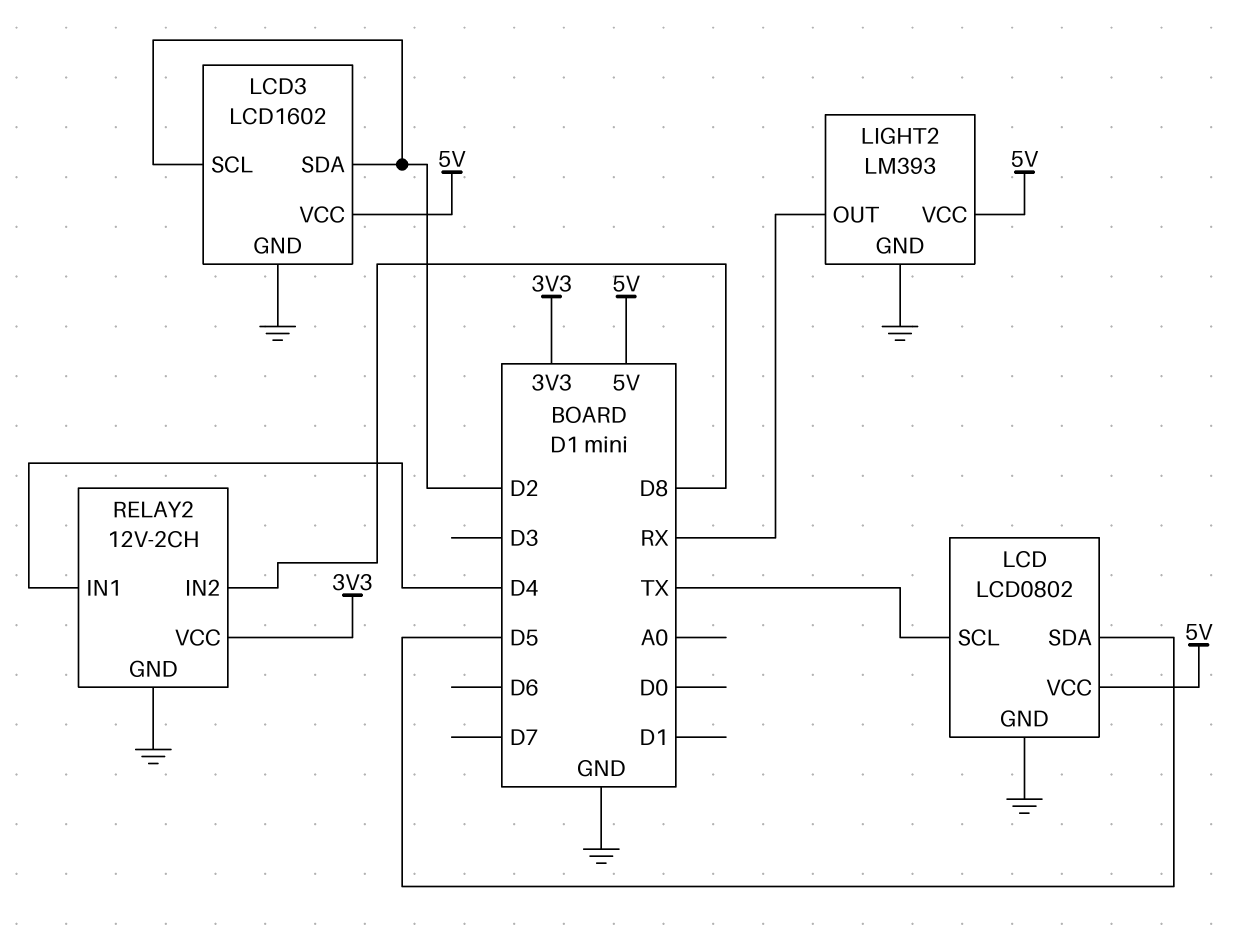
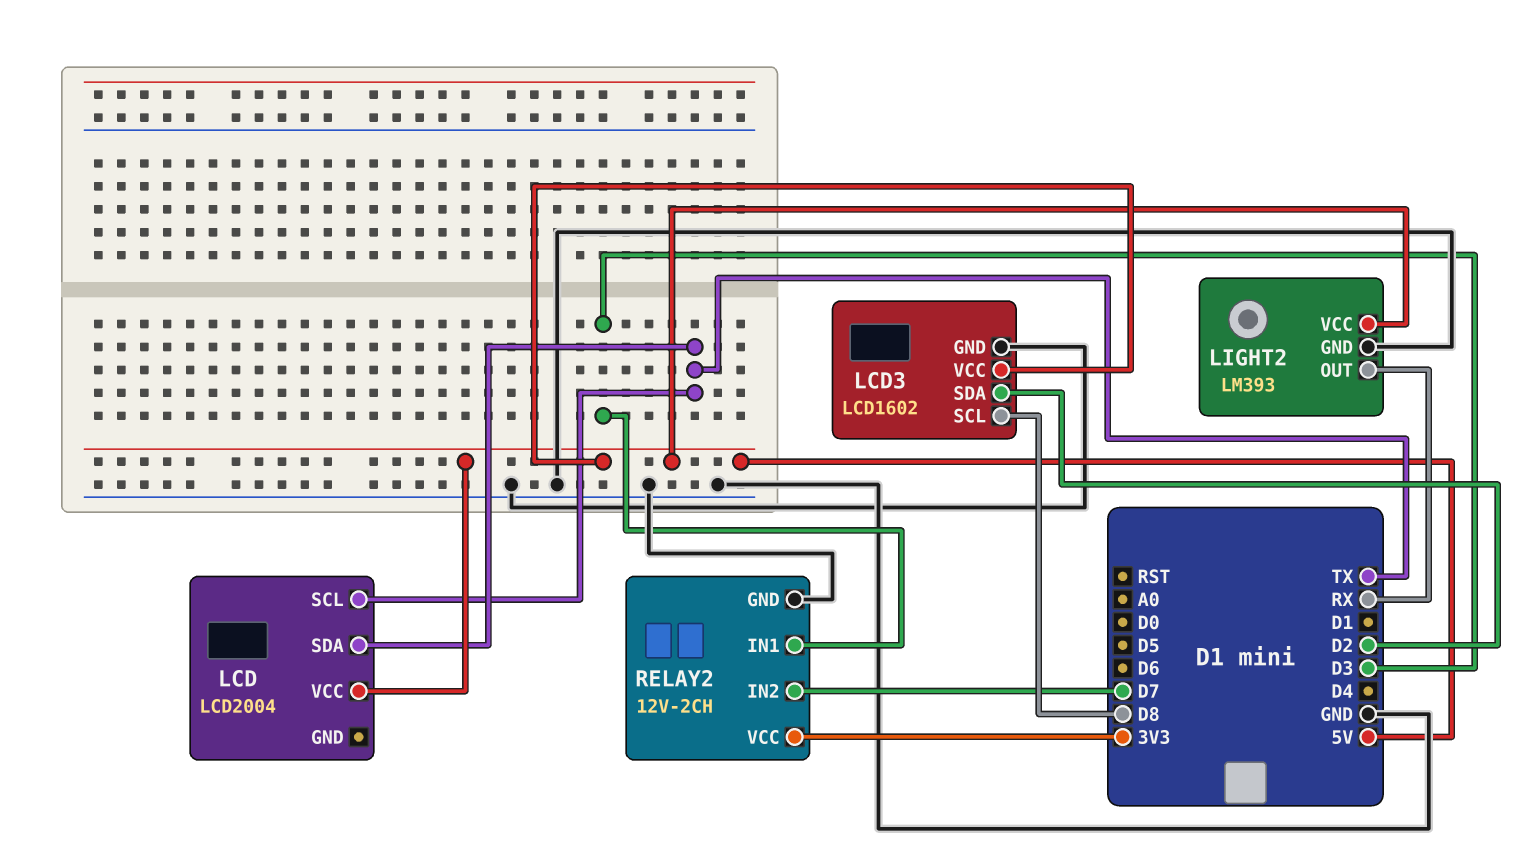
LCD: LCD0802 -> LCD2004
LCD pin GND: GND -> none
LCD pin SDA: D5 -> TX
LCD3 pin SCL: D2 -> D8
RELAY2 pin IN1: D4 -> D3
RELAY2 pin IN2: D8 -> D7

